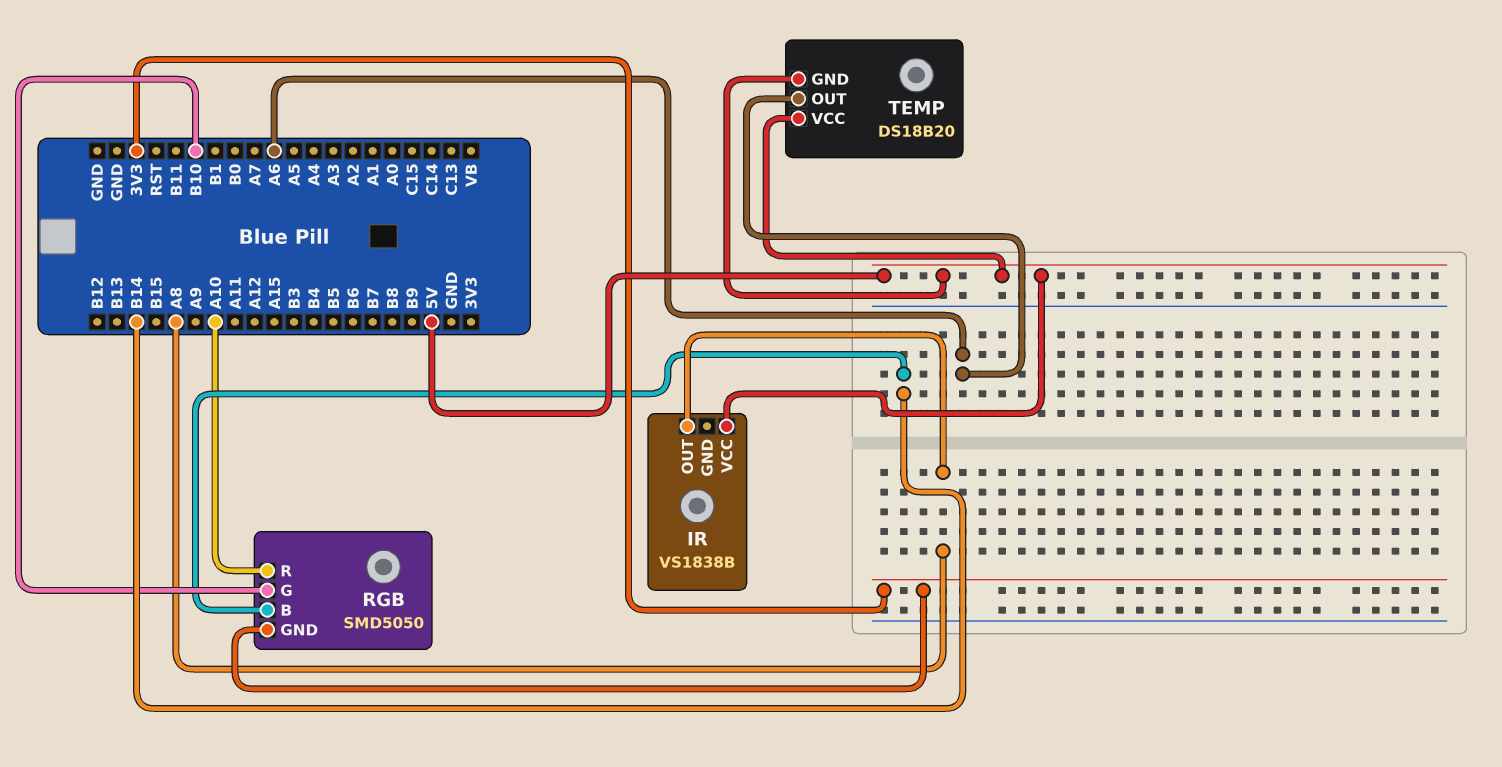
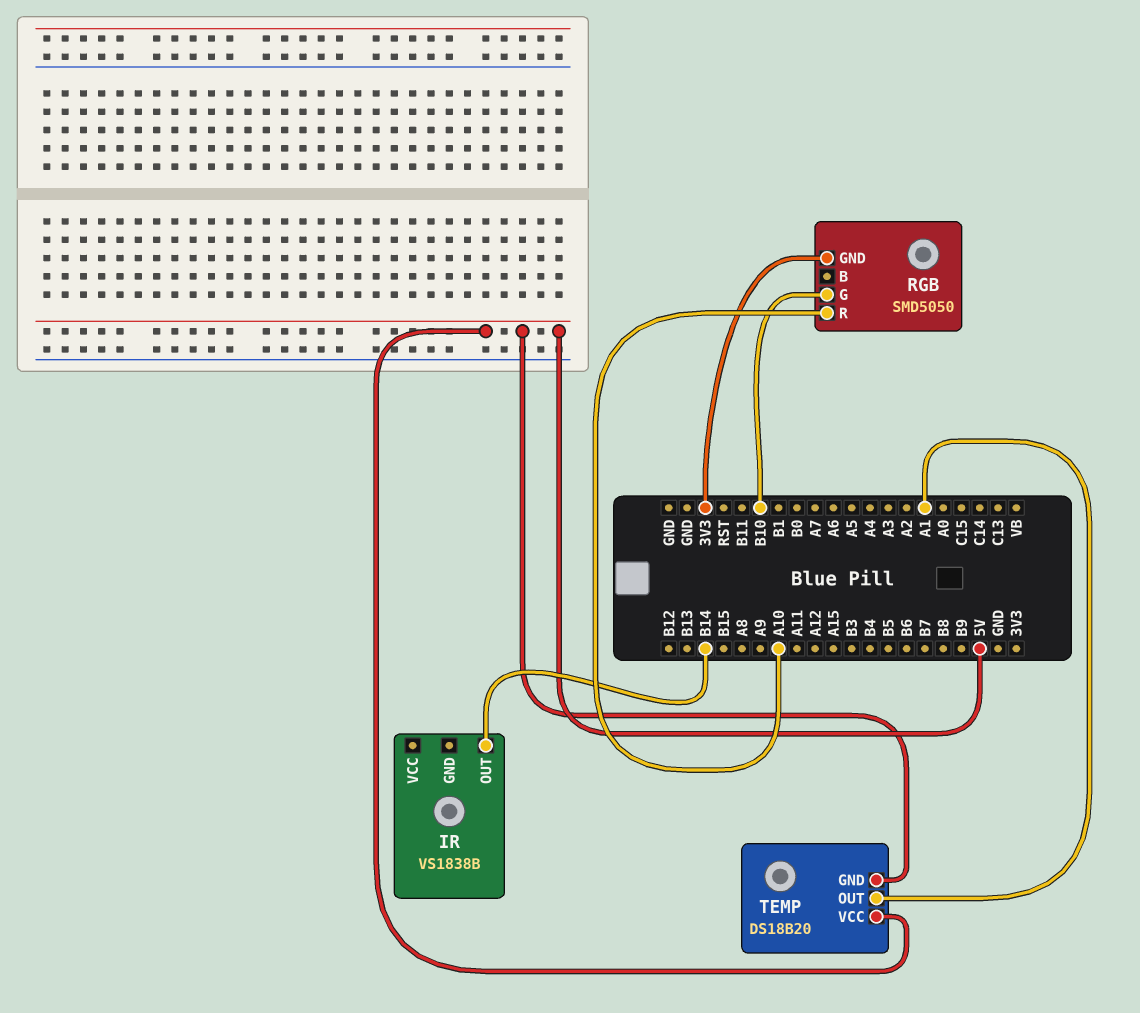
IR pin OUT: A8 -> B14
IR pin VCC: 5V -> none
RGB pin B: B14 -> none
TEMP pin OUT: A6 -> A1

